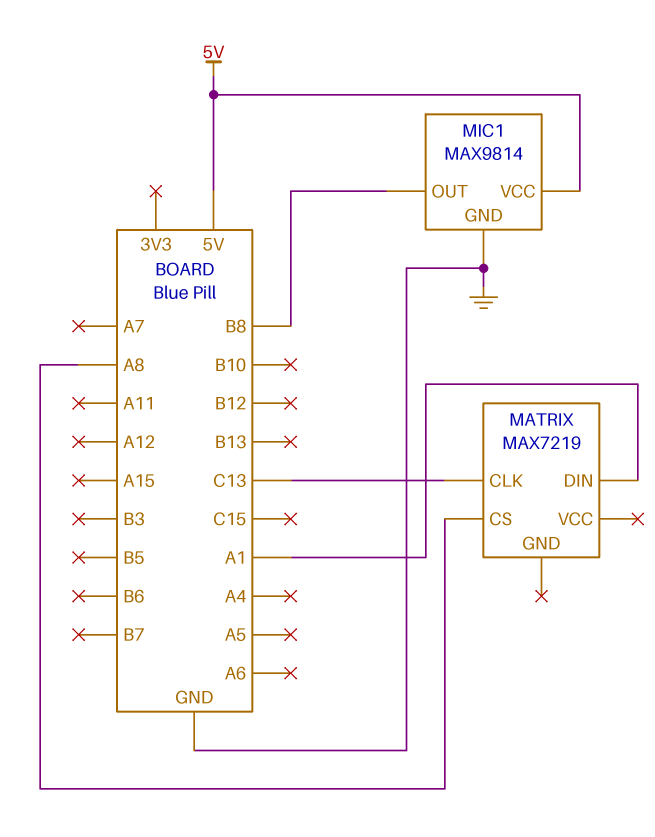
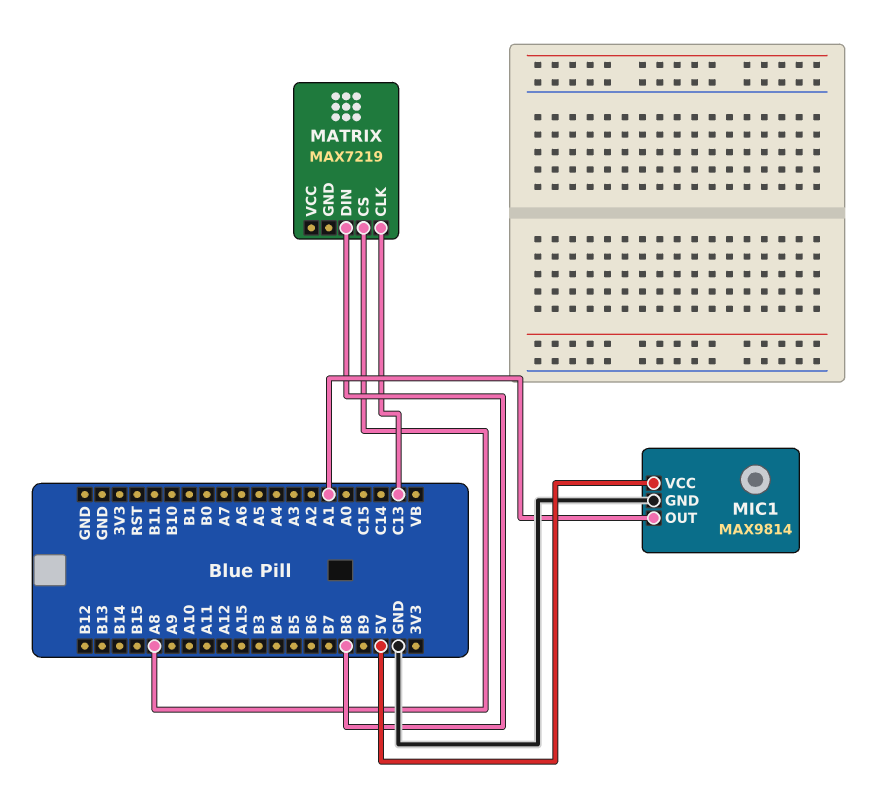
MATRIX pin DIN: A1 -> B8
MIC1 pin OUT: B8 -> A1

